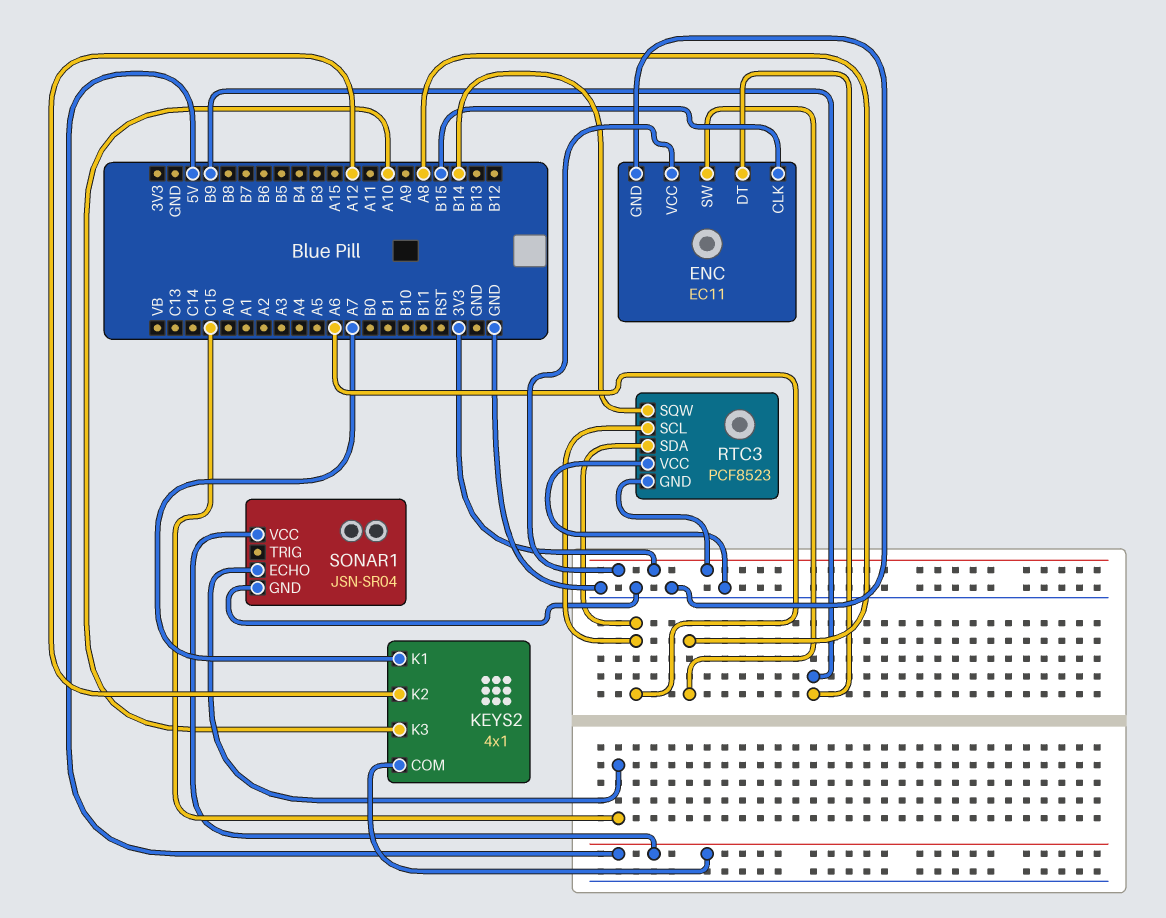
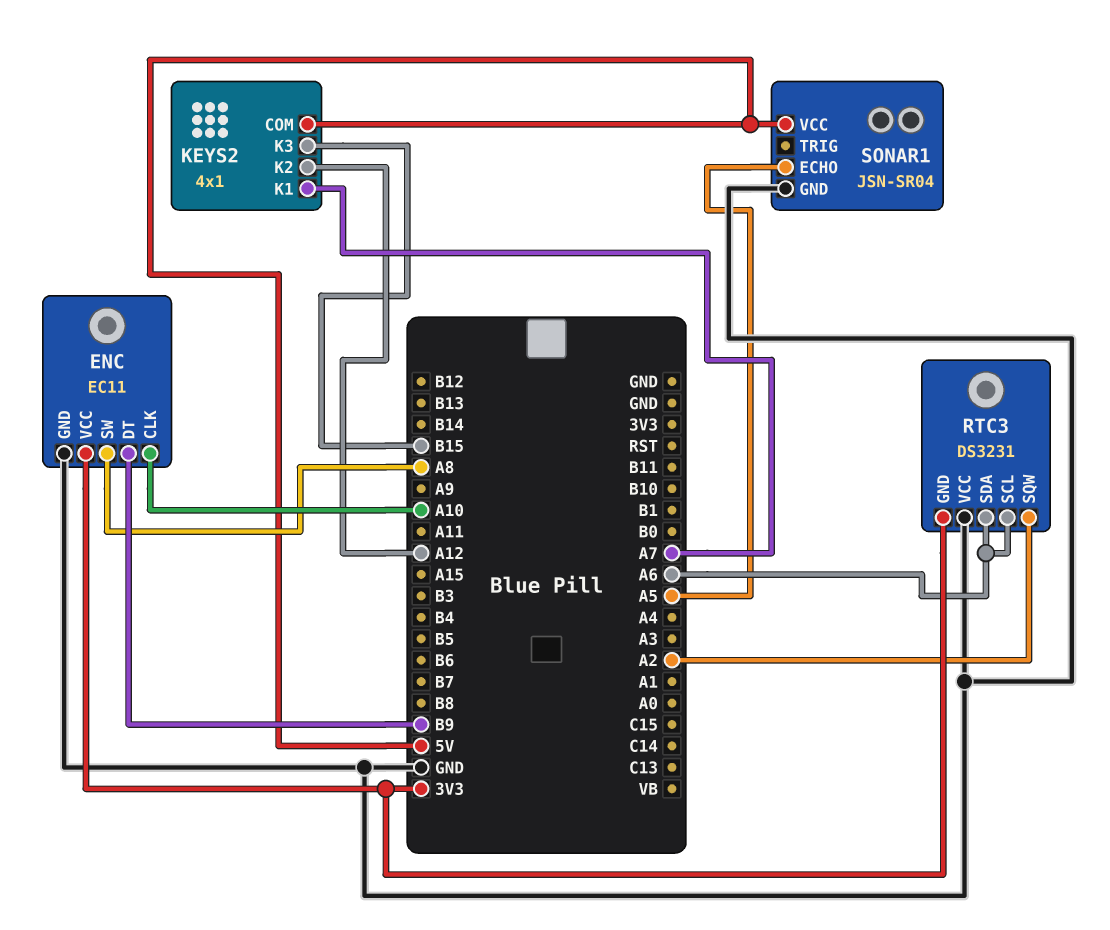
ENC pin CLK: B15 -> A10
KEYS2 pin K3: A10 -> B15
RTC3: PCF8523 -> DS3231
RTC3 pin SQW: B14 -> A2
SONAR1 pin ECHO: C15 -> A5

